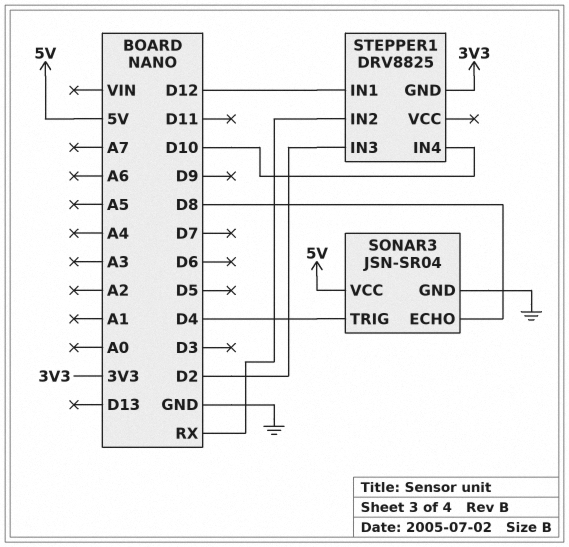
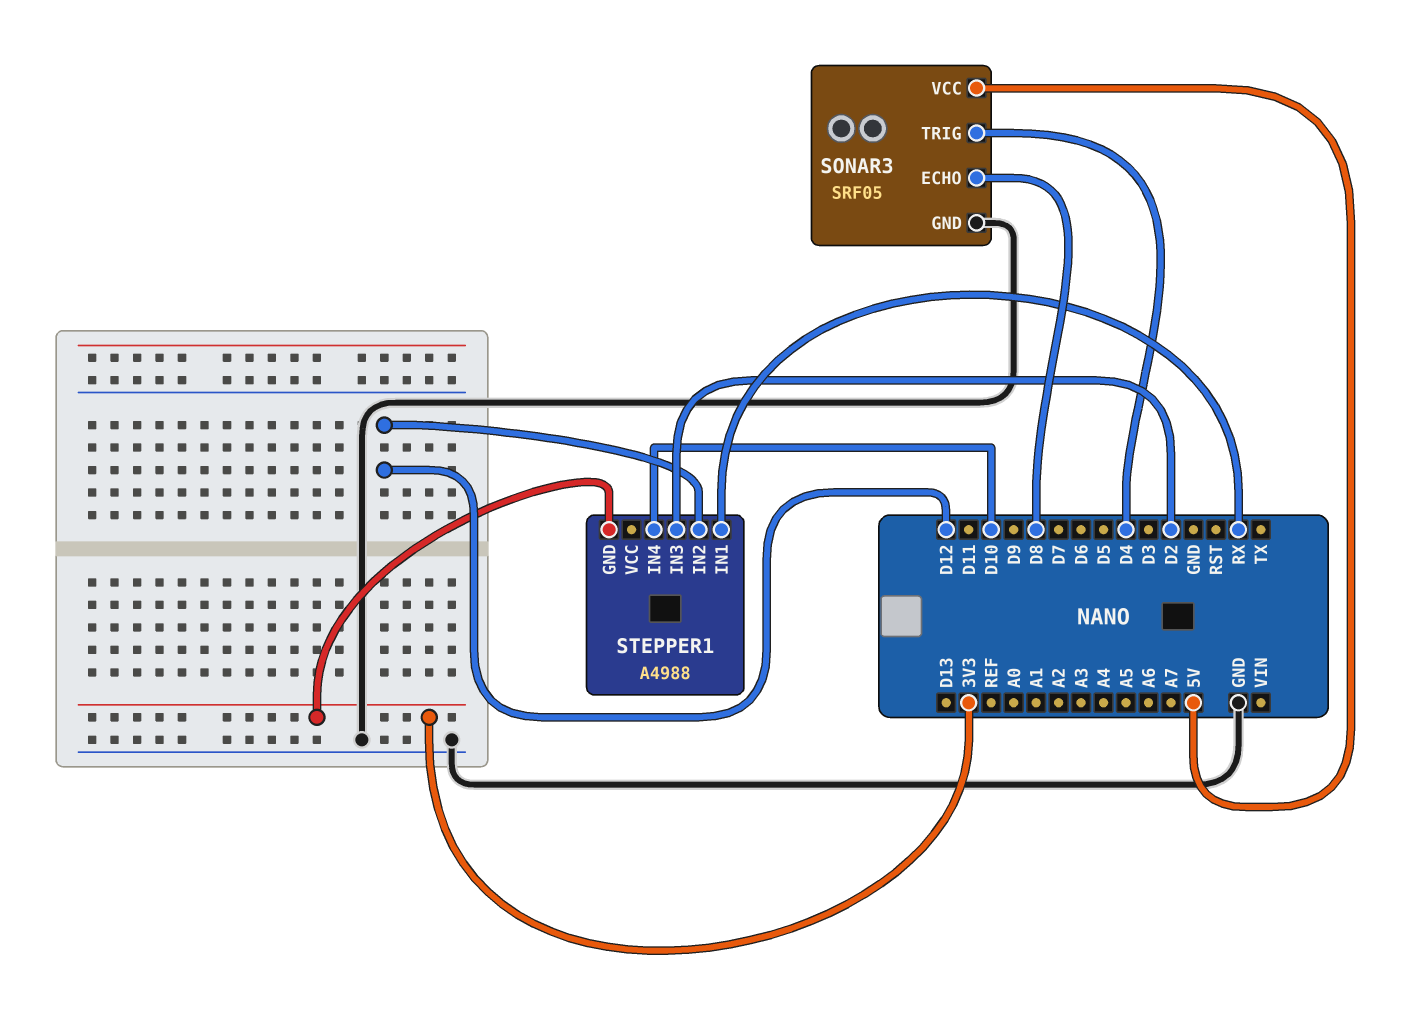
SONAR3: JSN-SR04 -> SRF05
STEPPER1: DRV8825 -> A4988
STEPPER1 pin IN1: D12 -> RX
STEPPER1 pin IN2: RX -> D12

